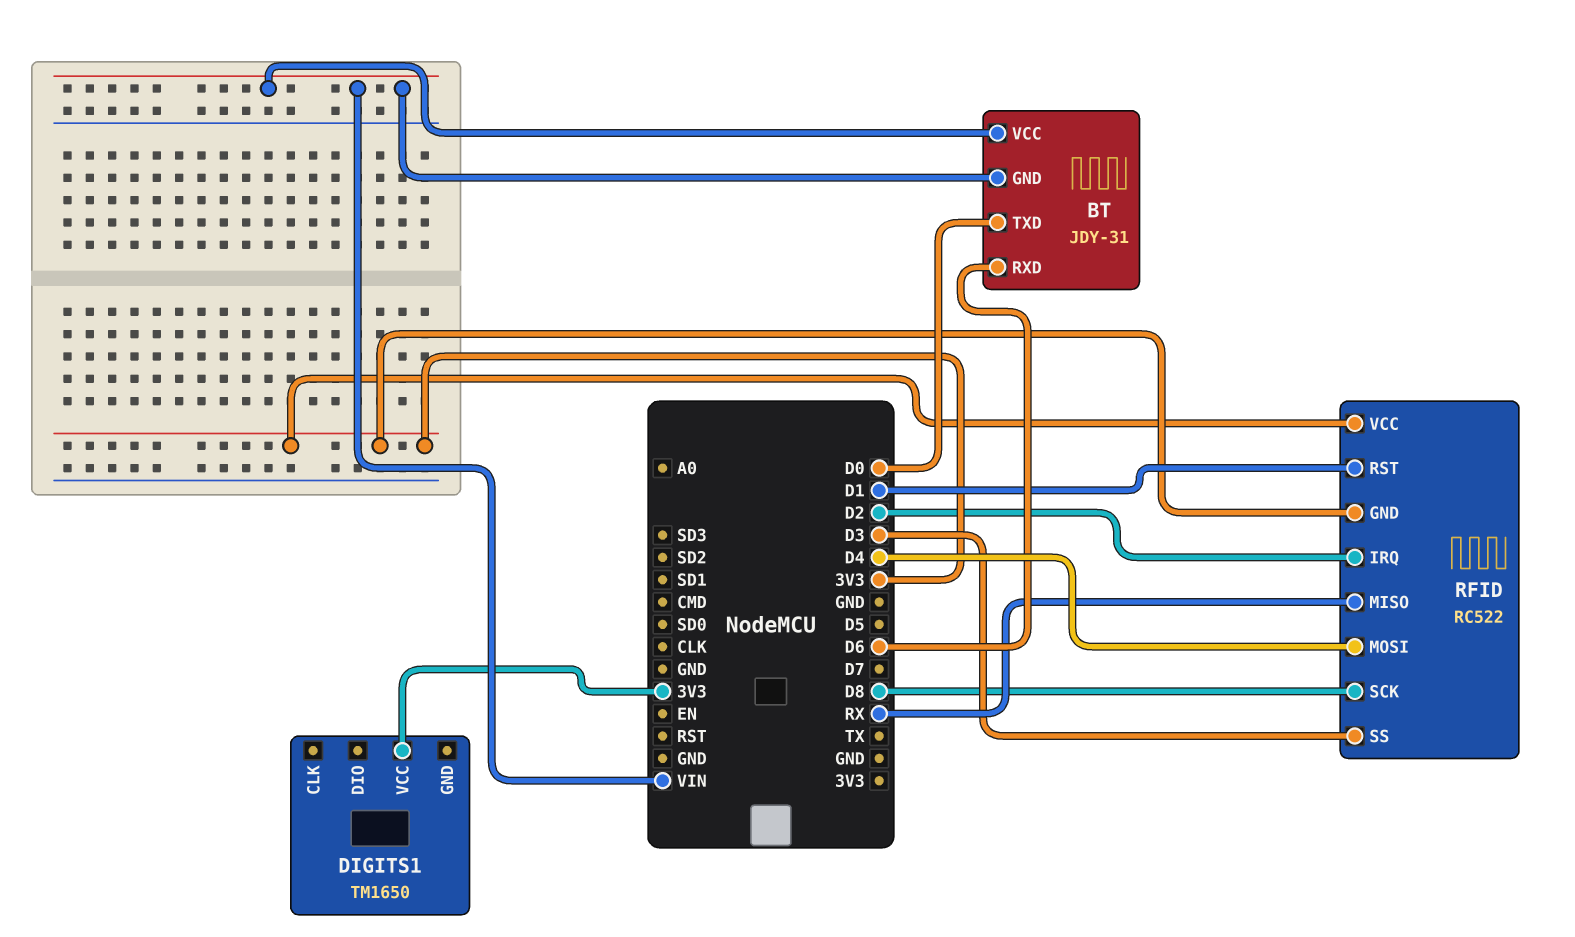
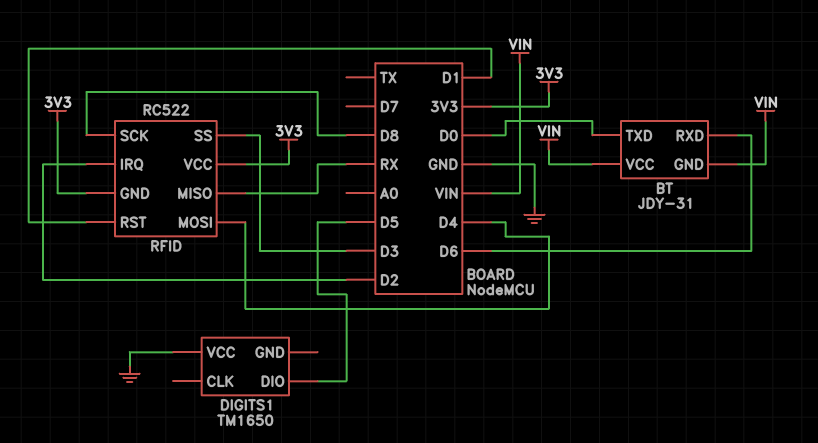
DIGITS1 pin DIO: none -> D5
DIGITS1 pin VCC: 3V3 -> GND

